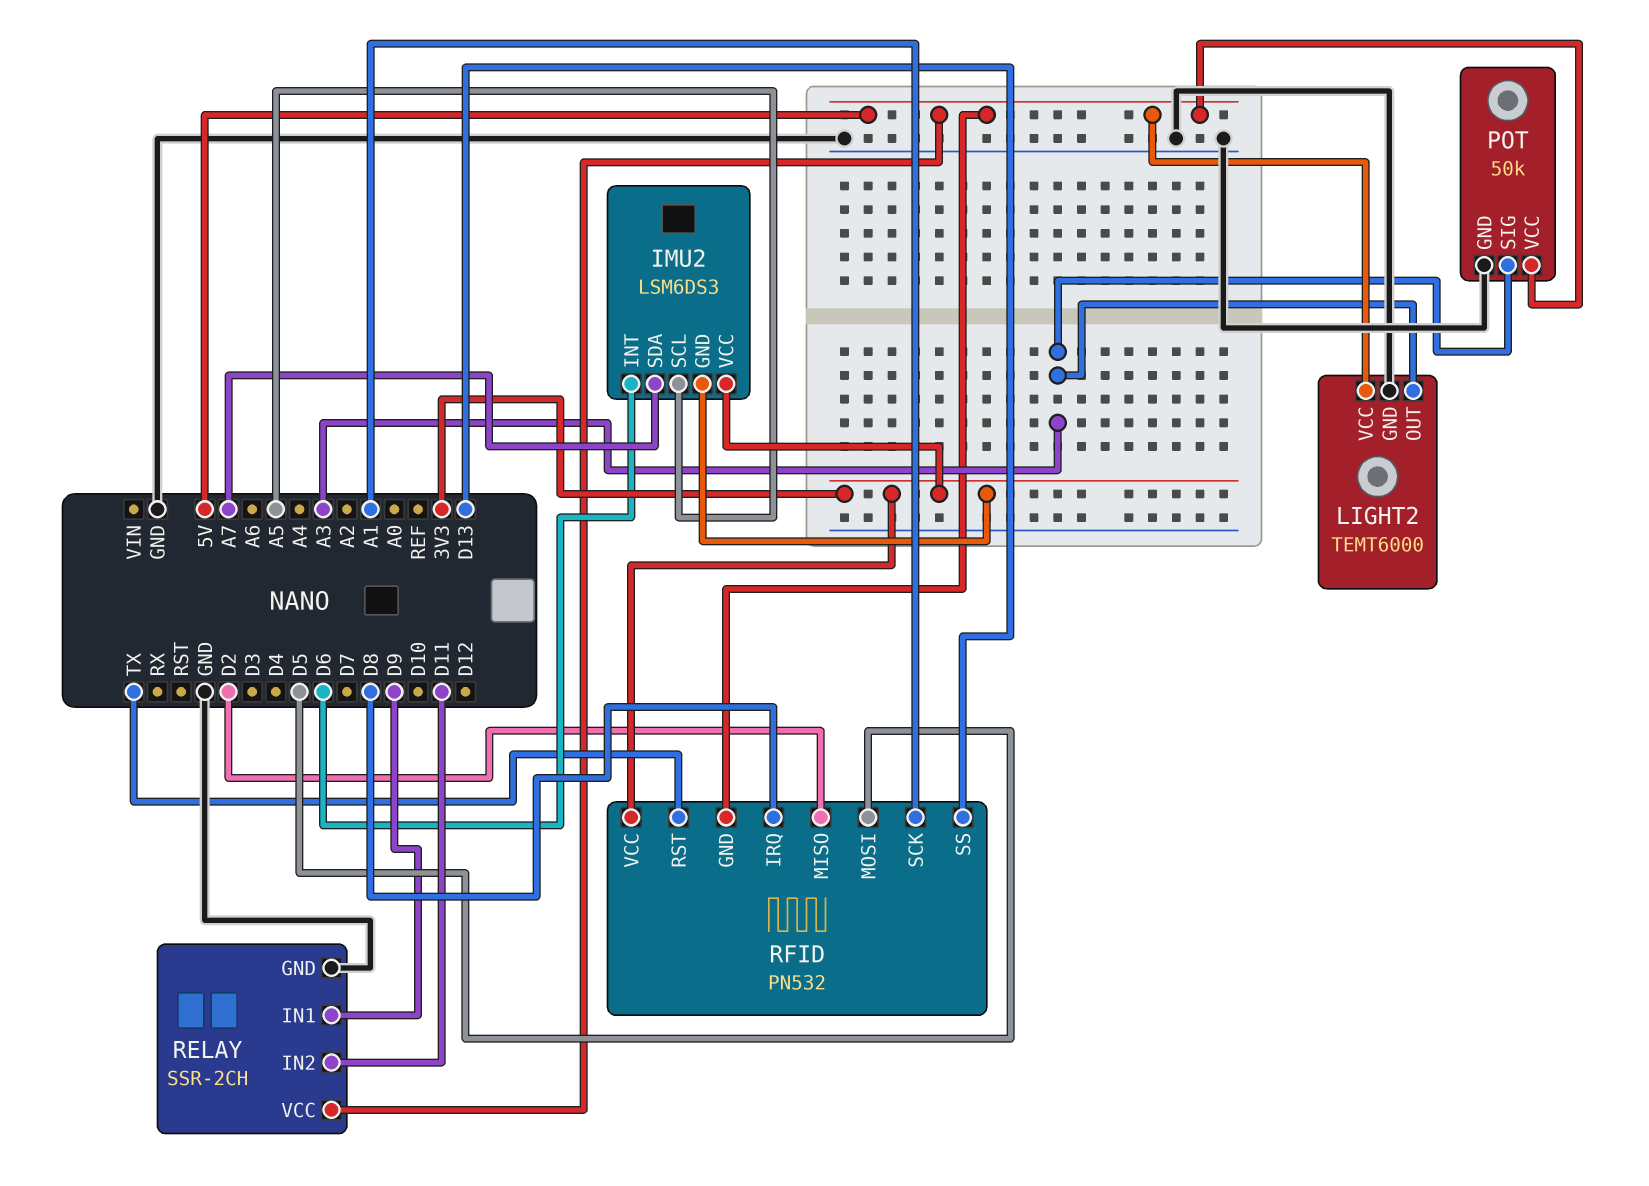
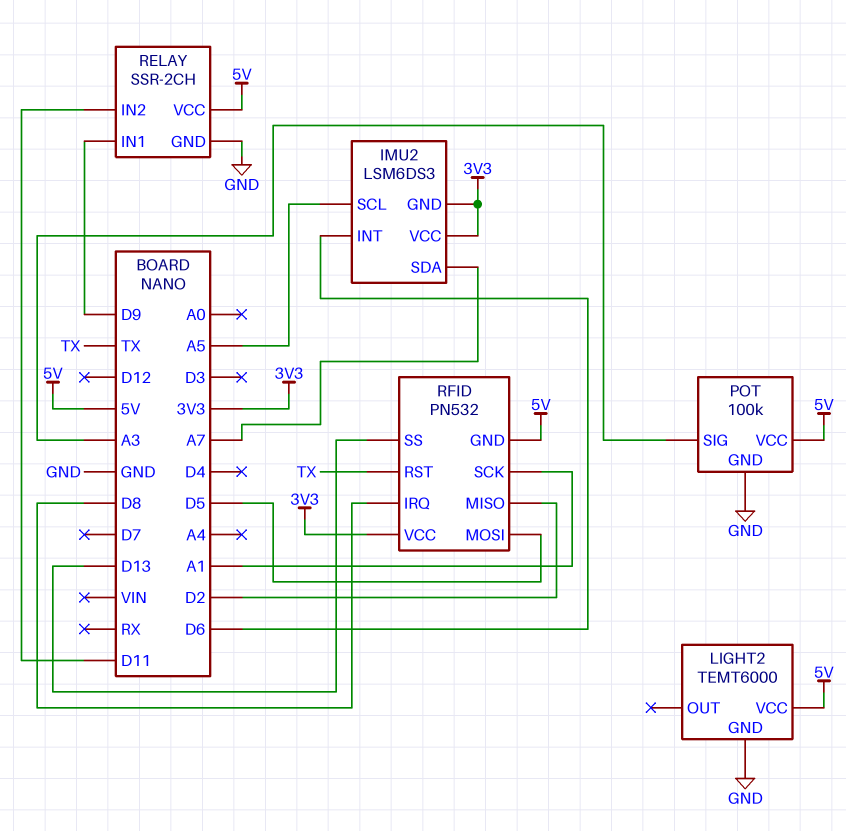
LIGHT2 pin OUT: A3 -> none
POT: 50k -> 100k

